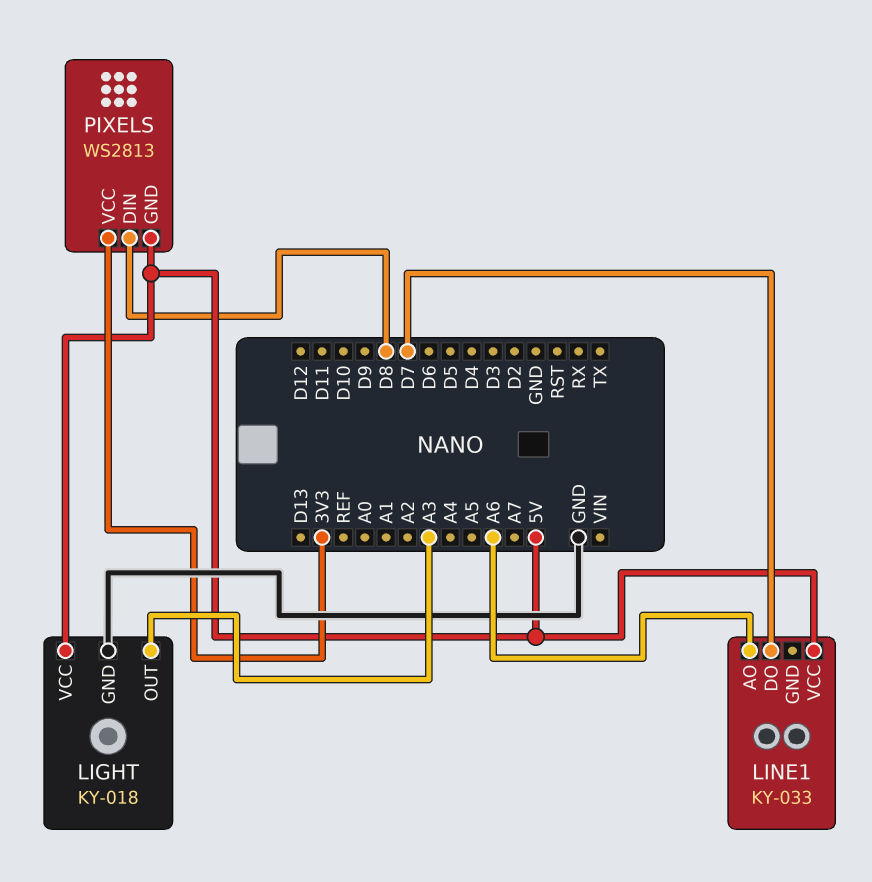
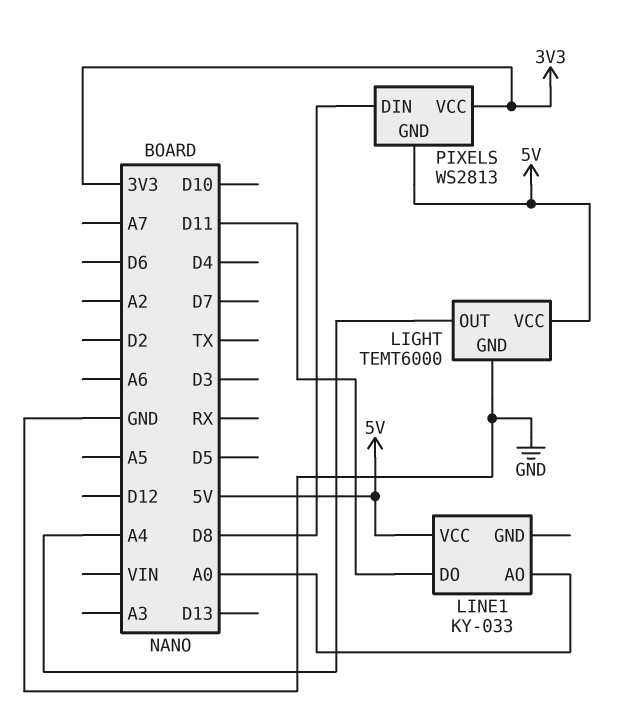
LIGHT: KY-018 -> TEMT6000
LIGHT pin OUT: A3 -> A4
LINE1 pin AO: A6 -> A0
LINE1 pin DO: D7 -> D11

